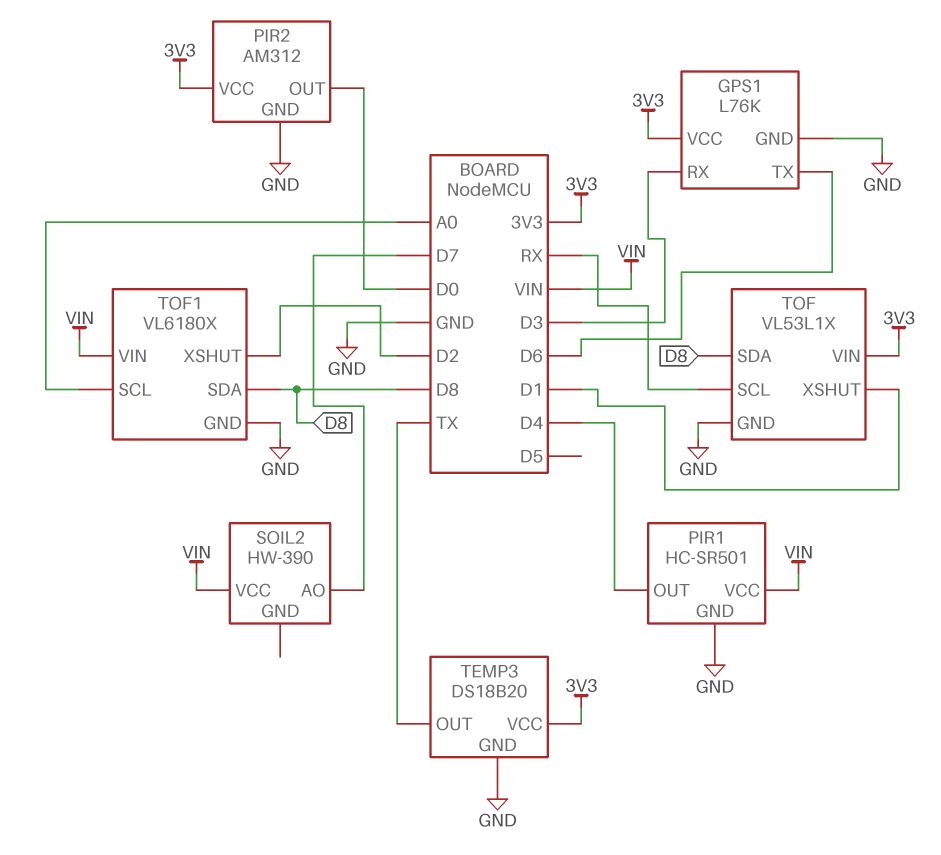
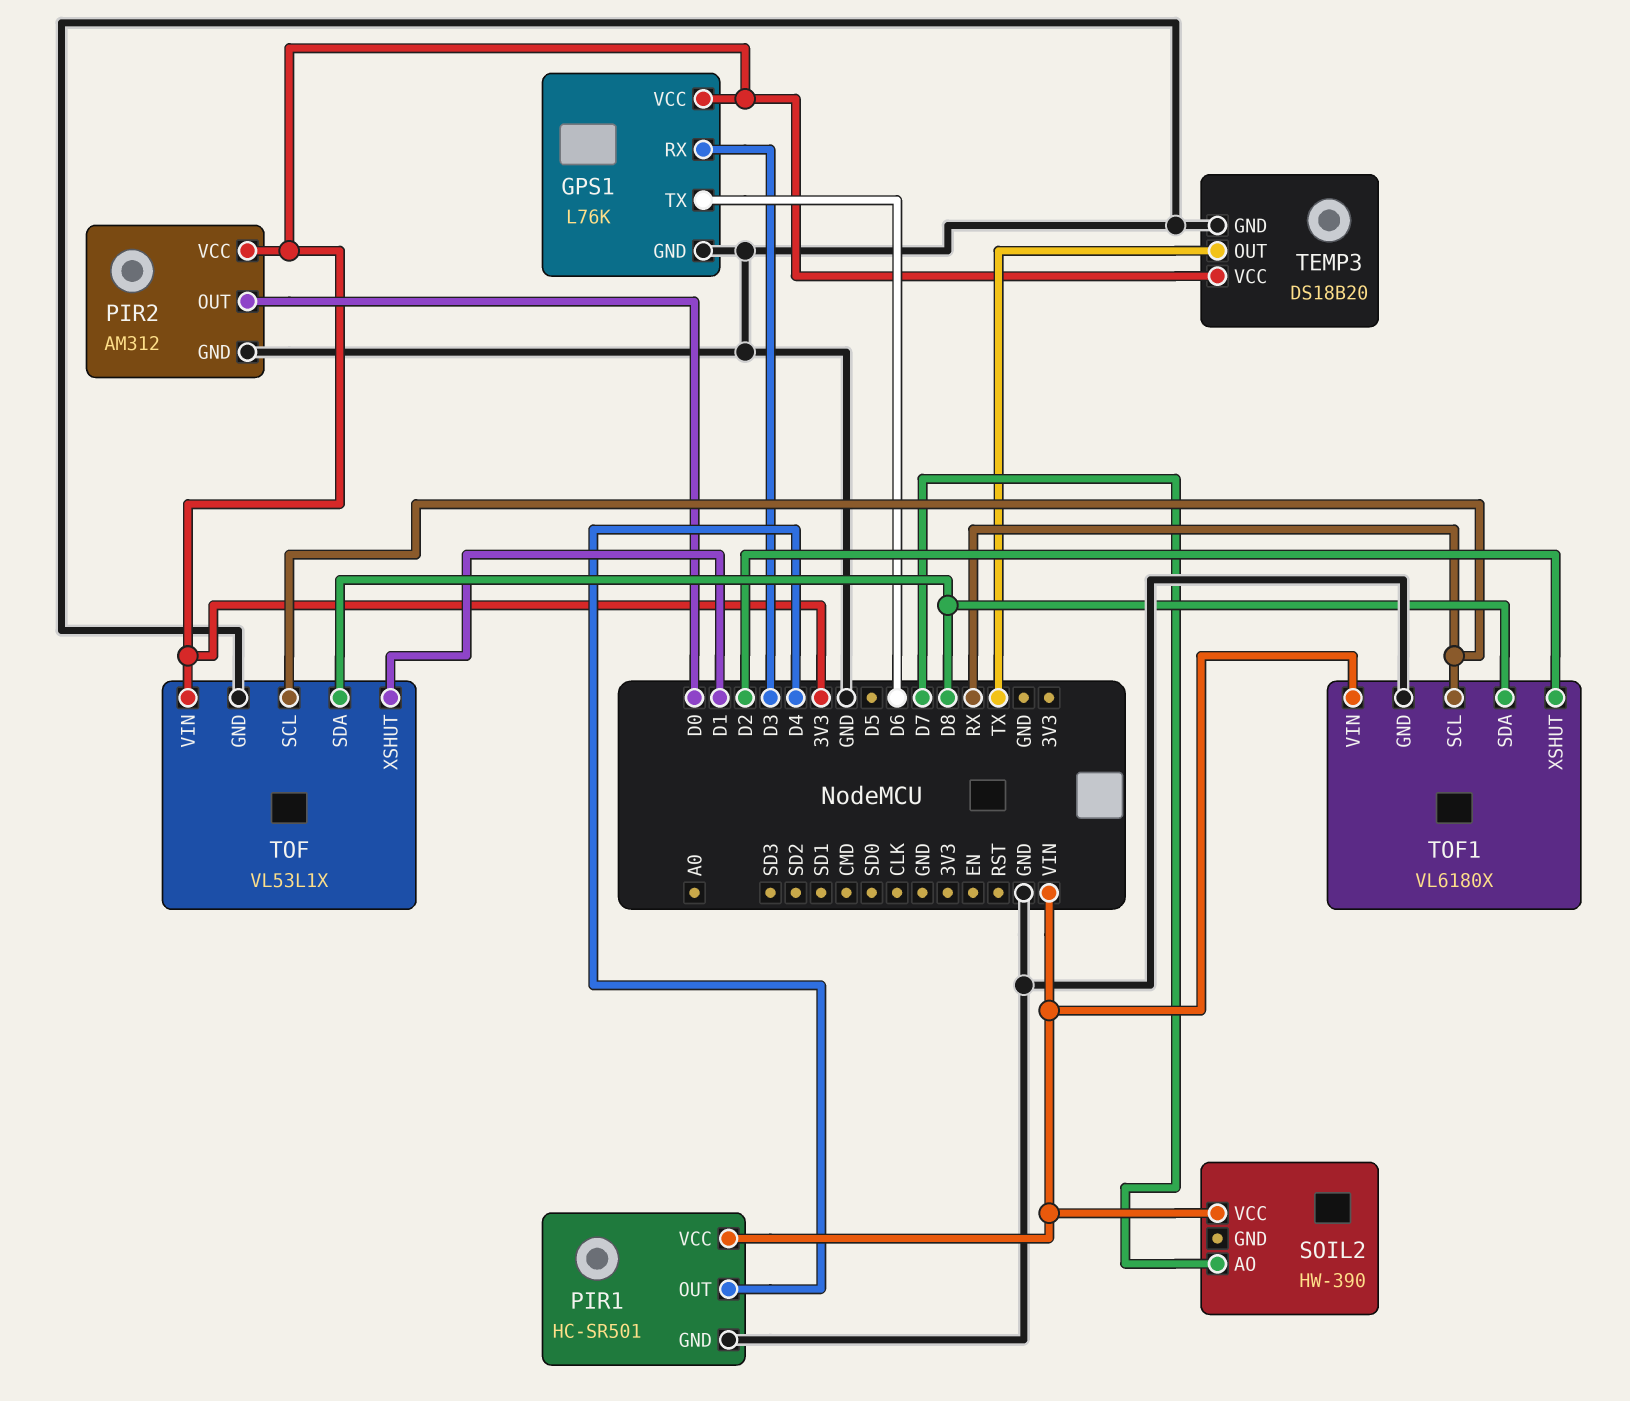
TOF1 pin SCL: A0 -> RX

